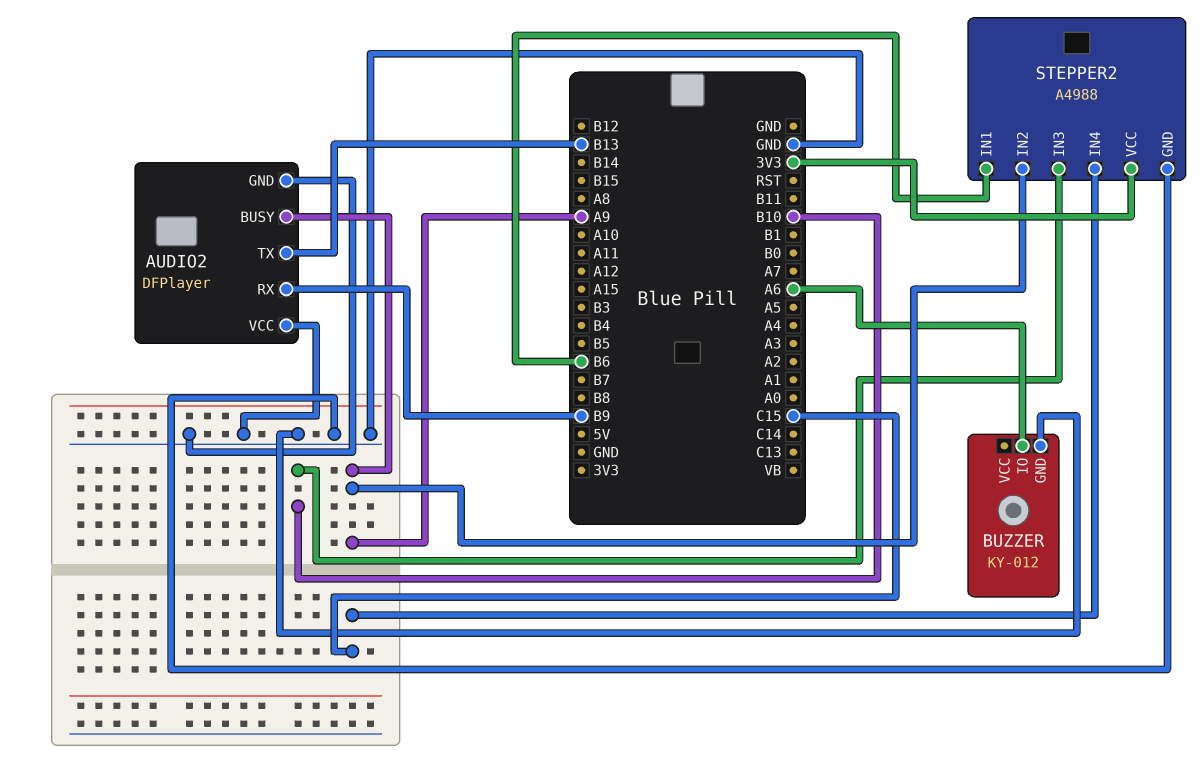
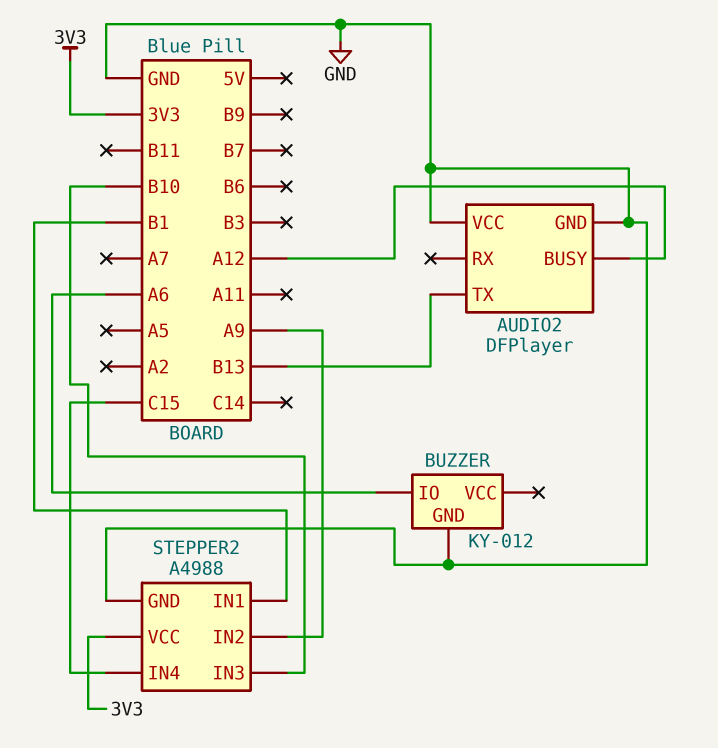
AUDIO2 pin BUSY: A9 -> A12
AUDIO2 pin RX: B9 -> none
STEPPER2 pin IN1: B6 -> B1

